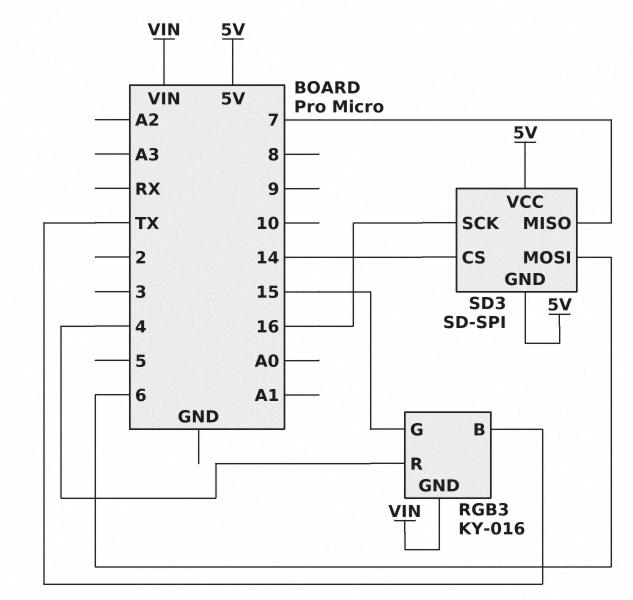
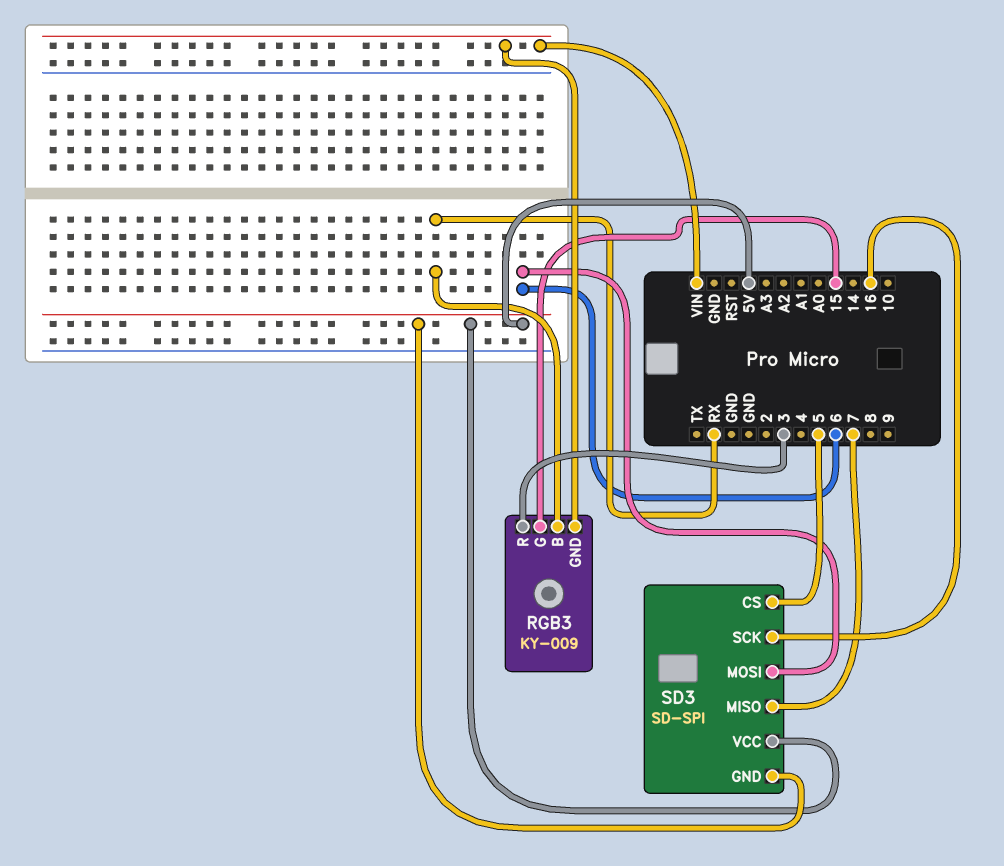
RGB3: KY-016 -> KY-009
RGB3 pin B: TX -> RX
RGB3 pin R: 4 -> 3
SD3 pin CS: 14 -> 5

